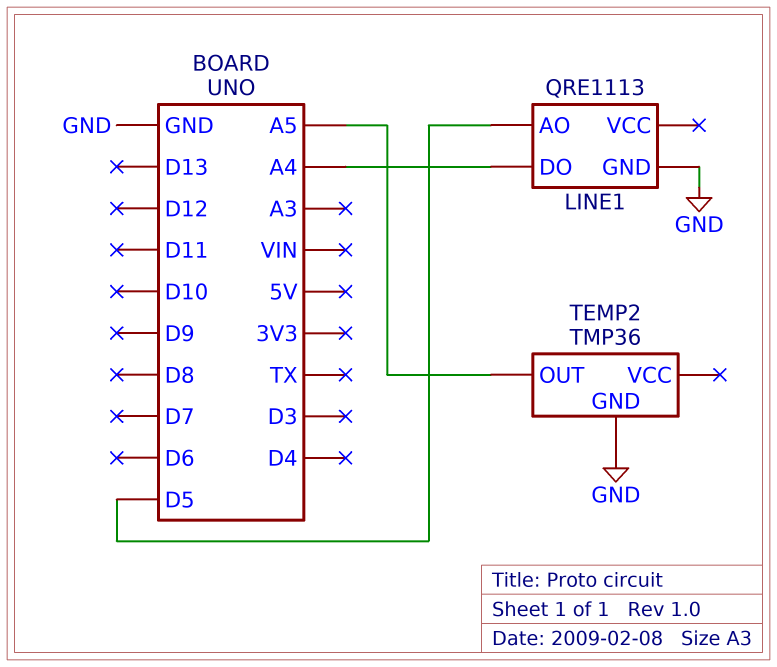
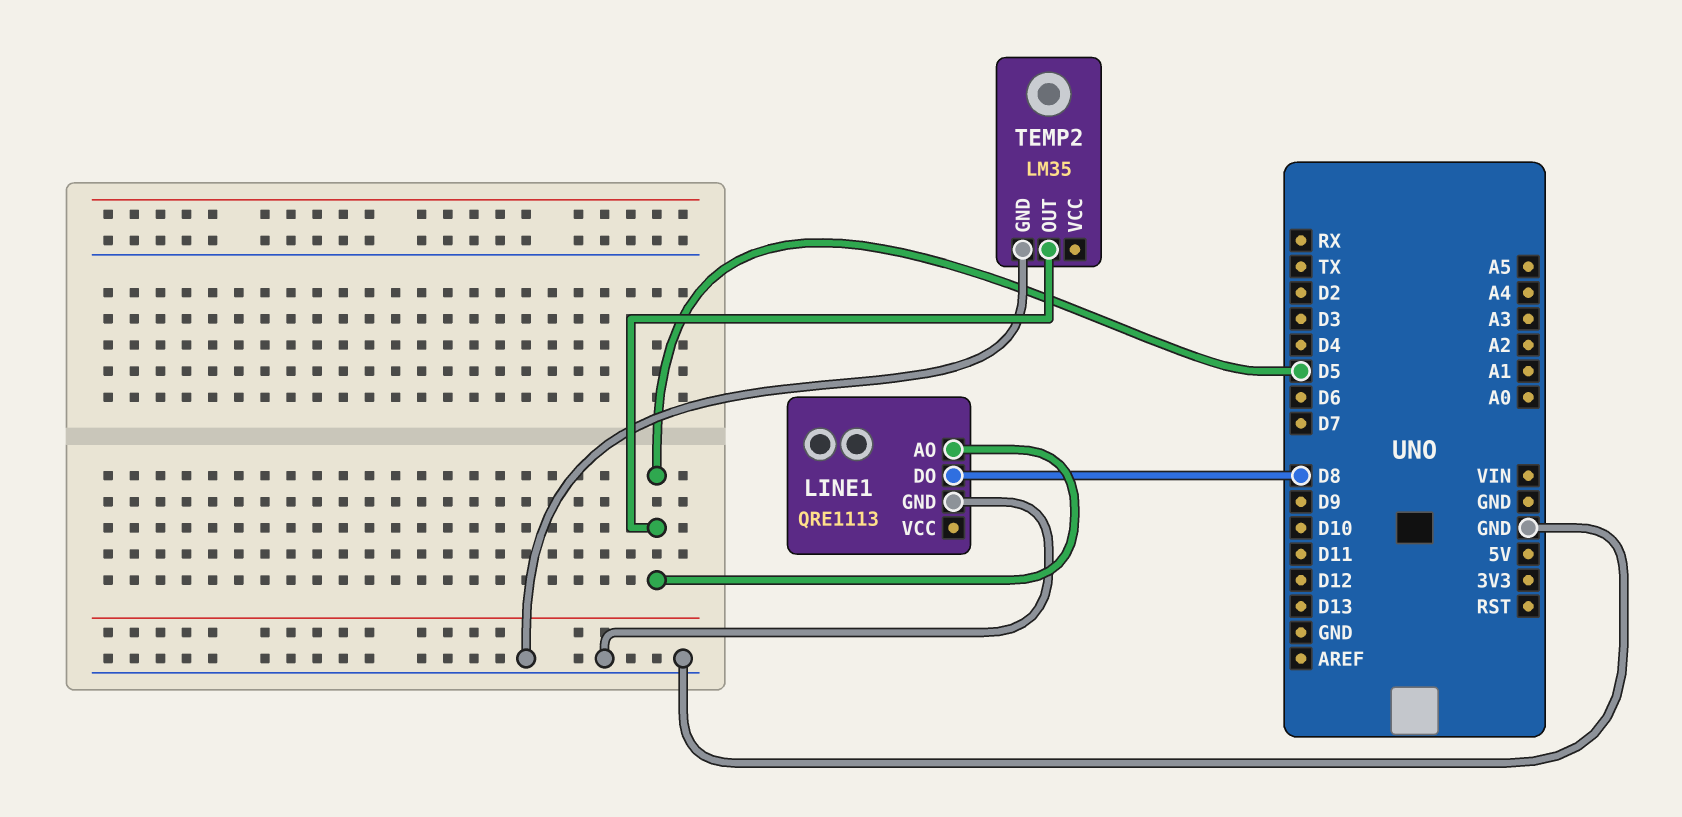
LINE1 pin DO: A4 -> D8
TEMP2: TMP36 -> LM35
TEMP2 pin OUT: A5 -> D5

